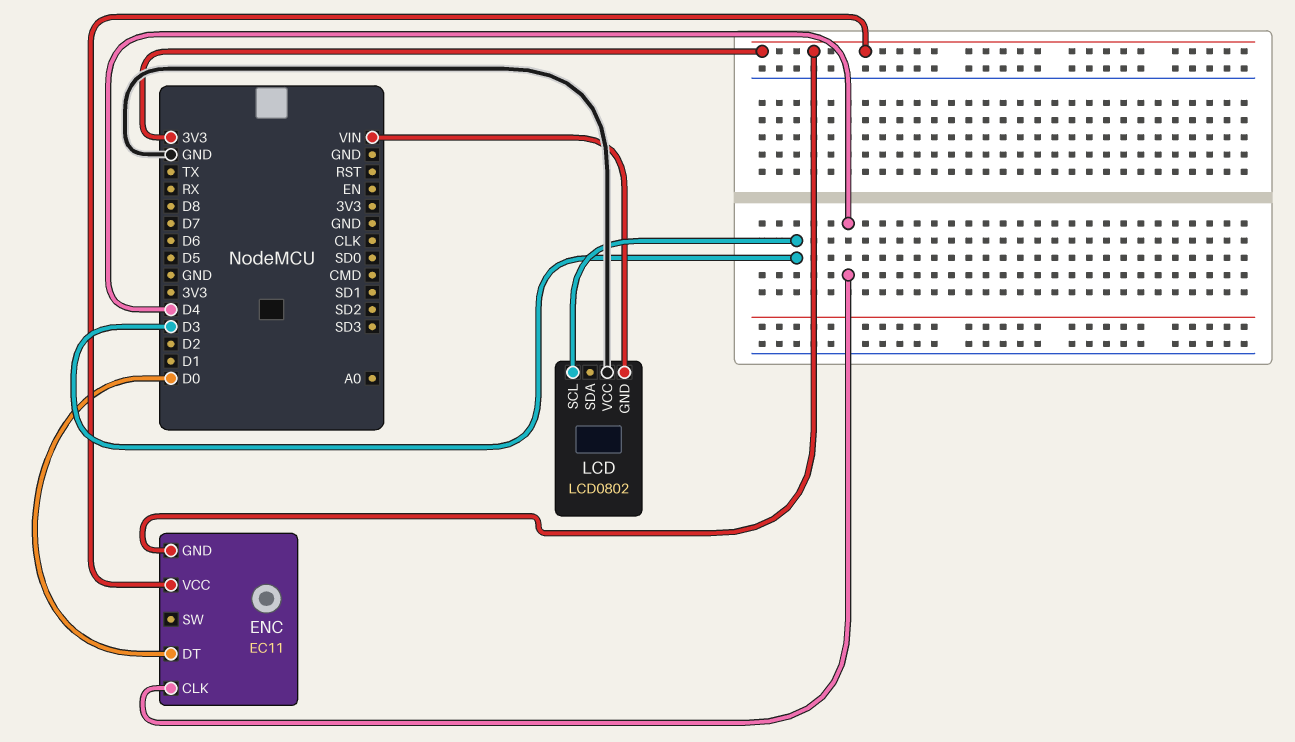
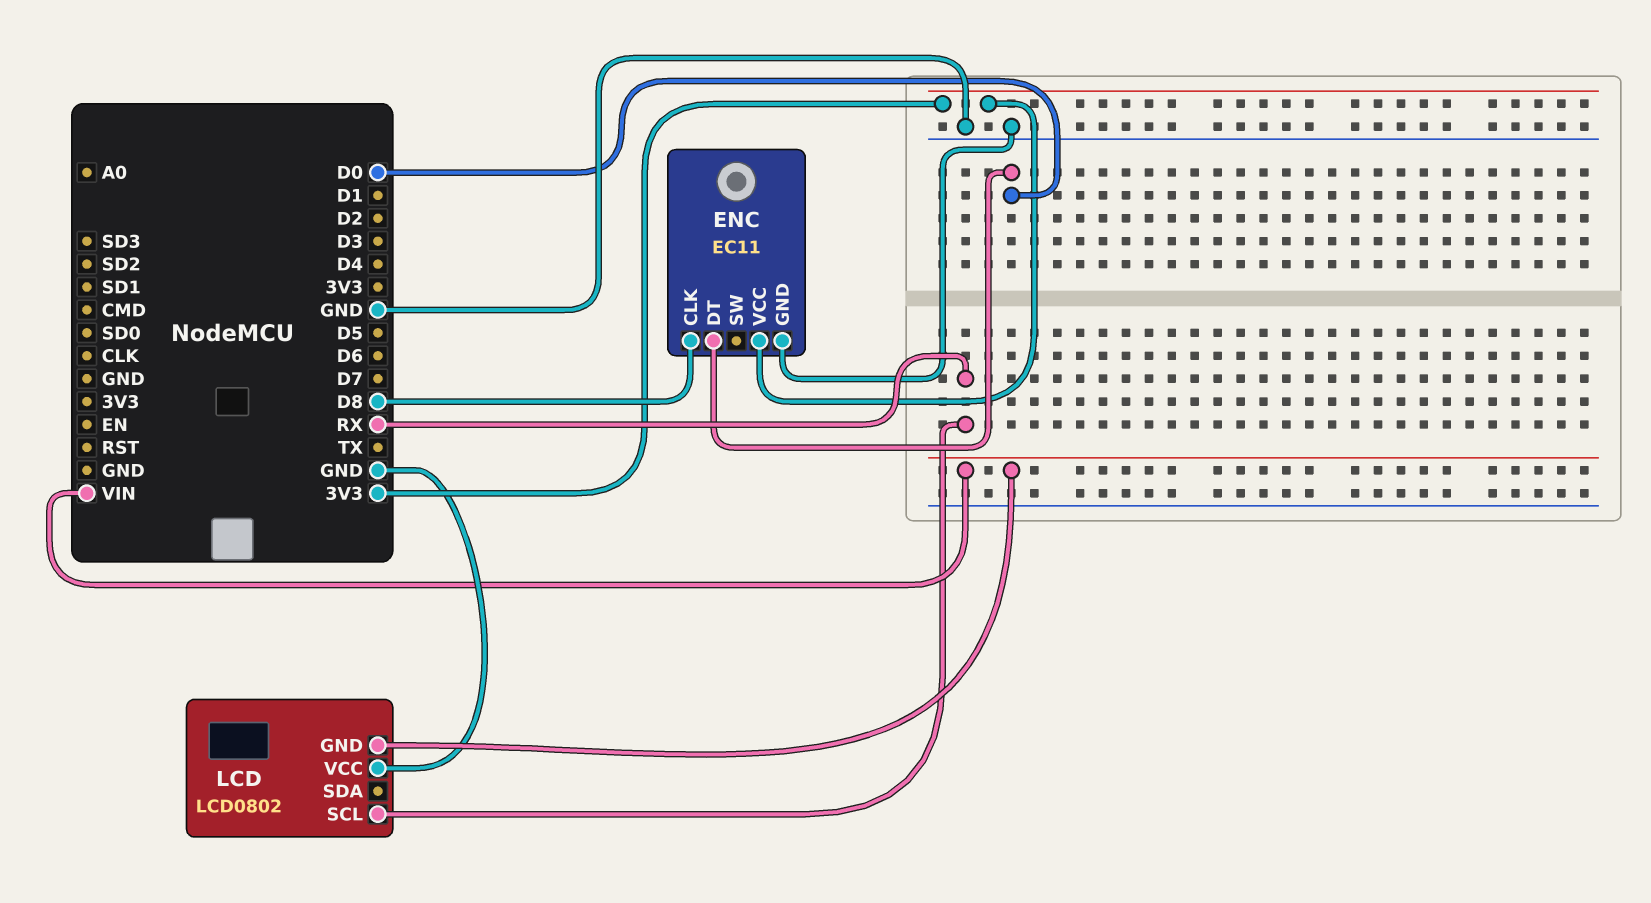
ENC pin CLK: D4 -> D8
ENC pin GND: 3V3 -> GND
LCD pin SCL: D3 -> RX

